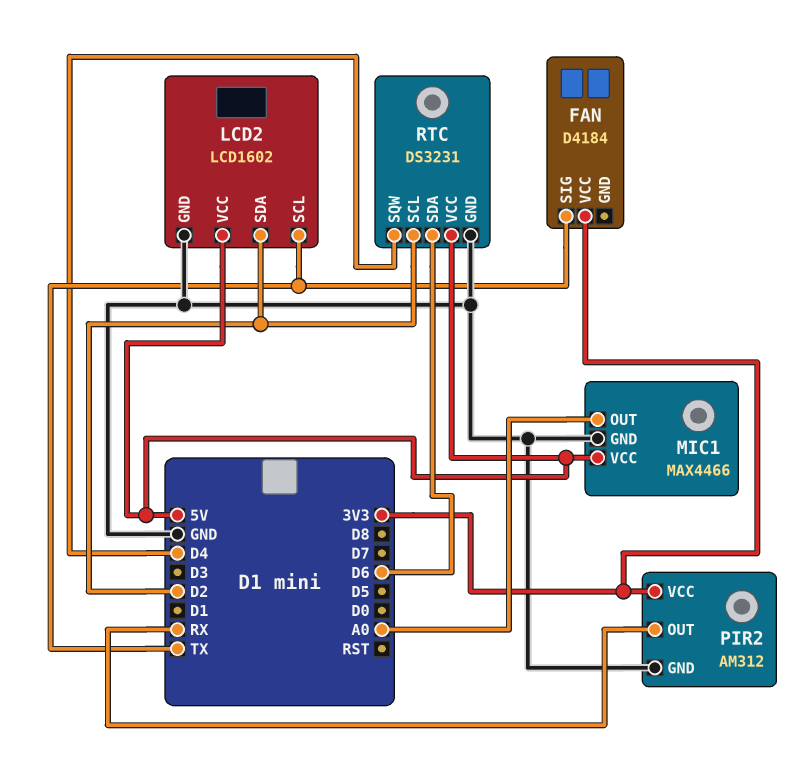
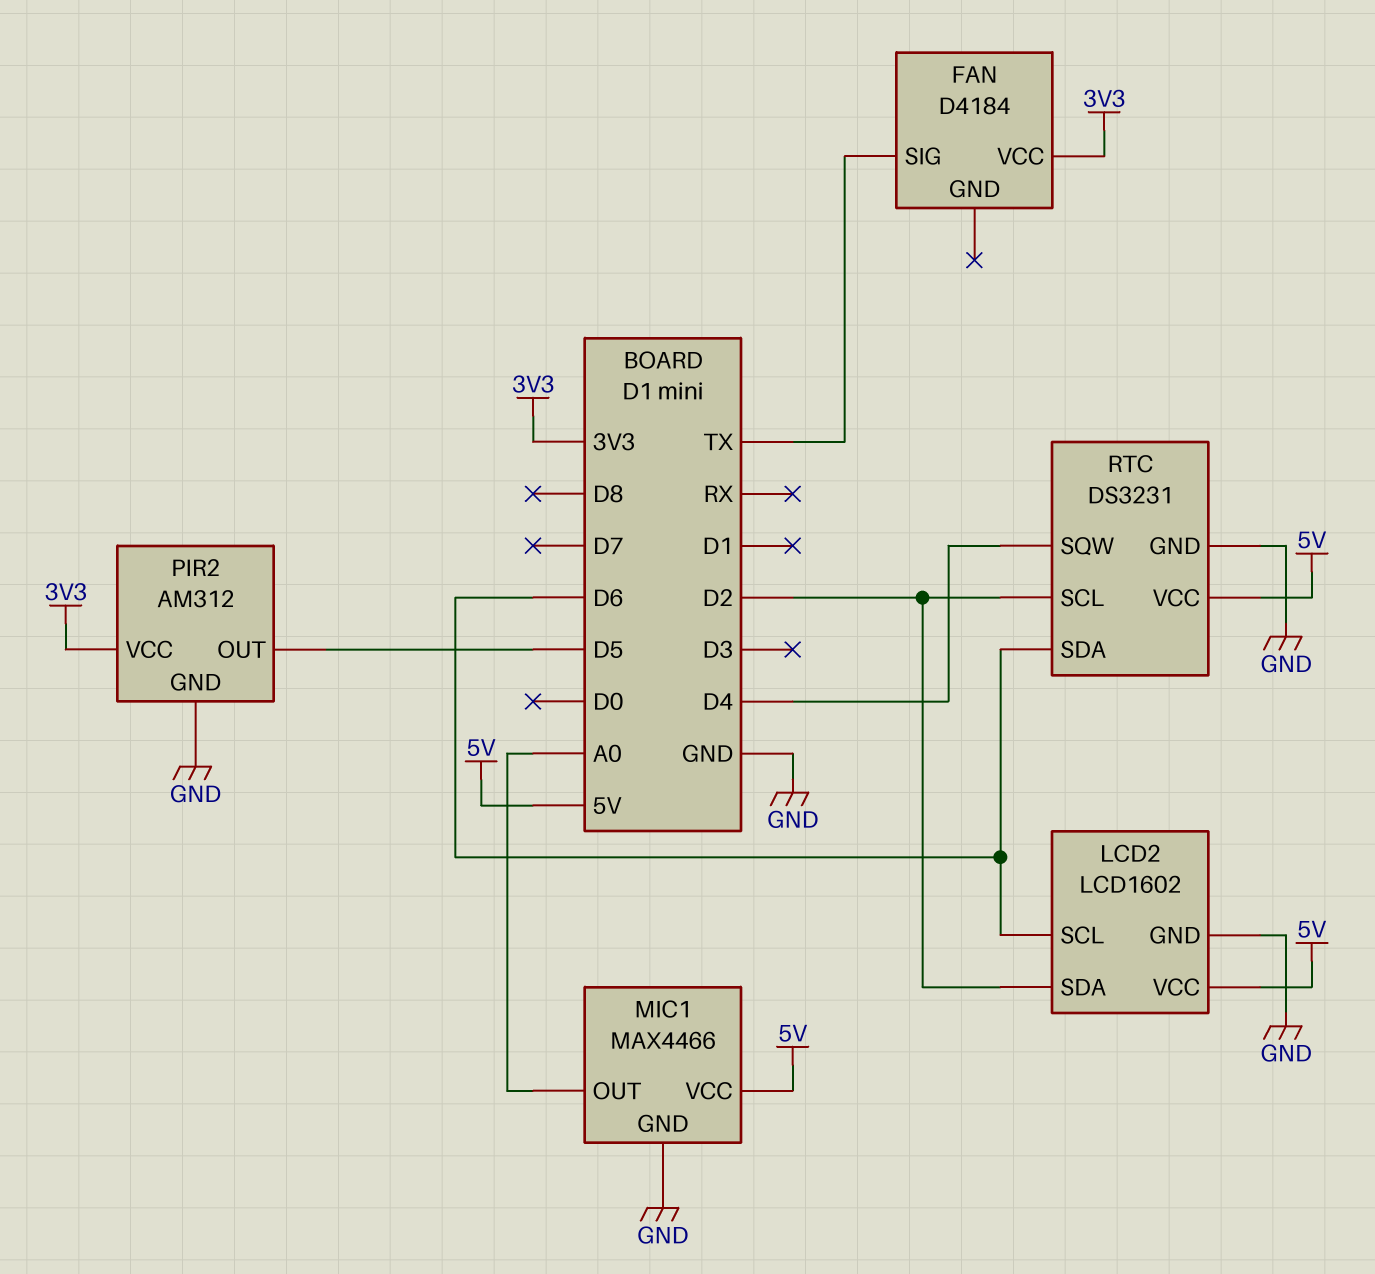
LCD2 pin SCL: TX -> D6
PIR2 pin OUT: RX -> D5

